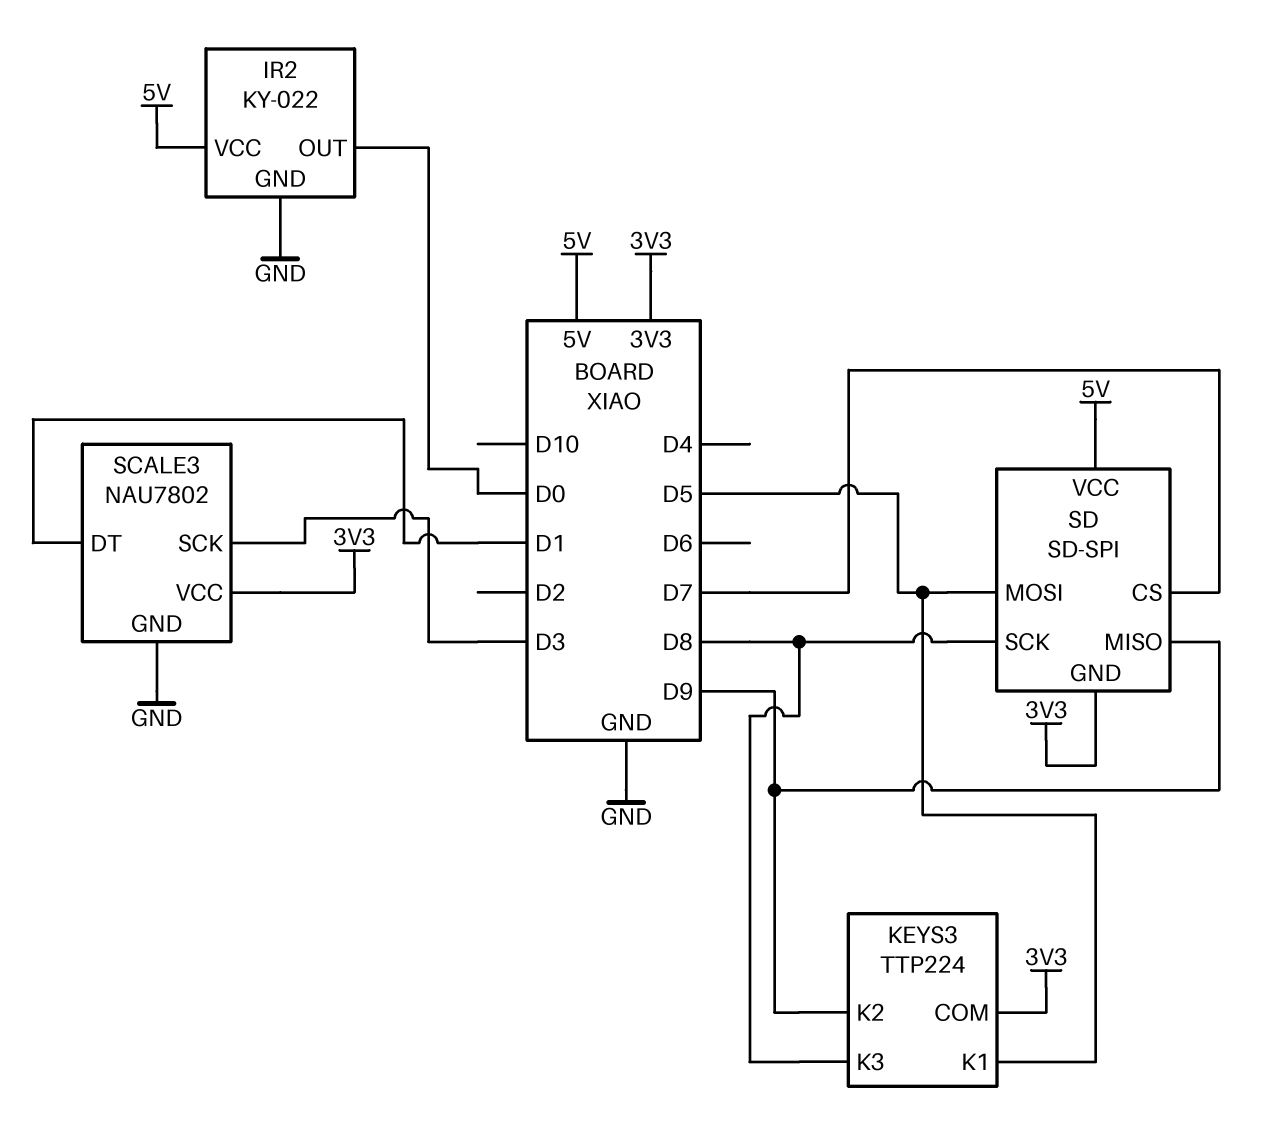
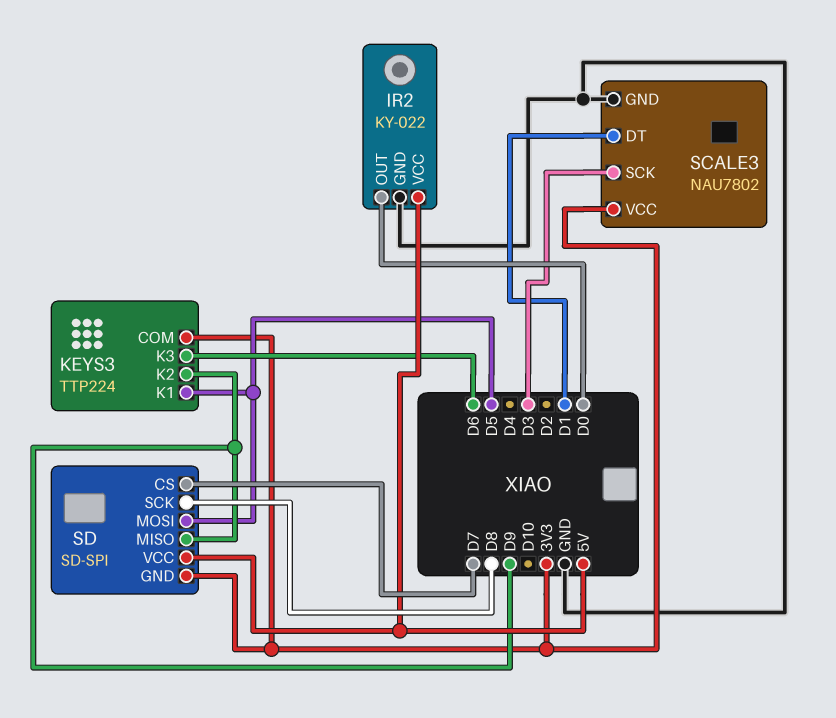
KEYS3 pin K3: D8 -> D6

